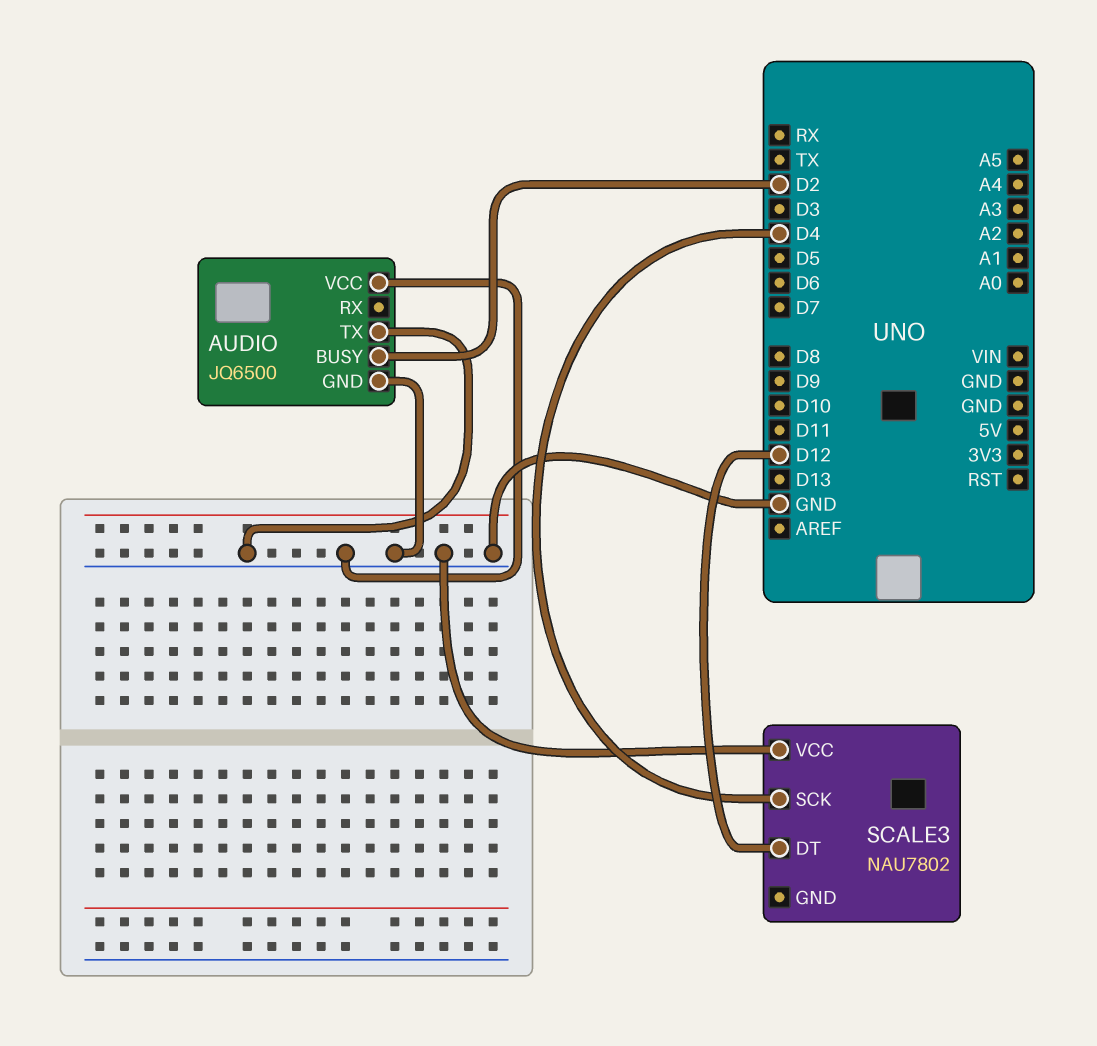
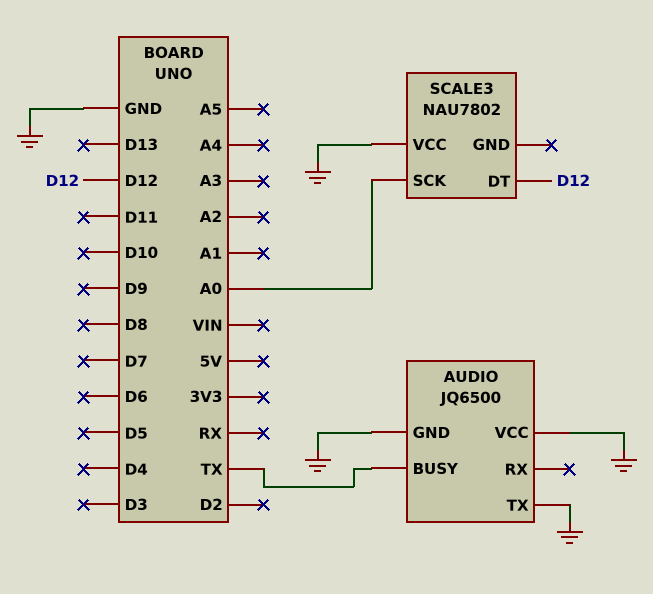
AUDIO pin BUSY: D2 -> TX
SCALE3 pin SCK: D4 -> A0

